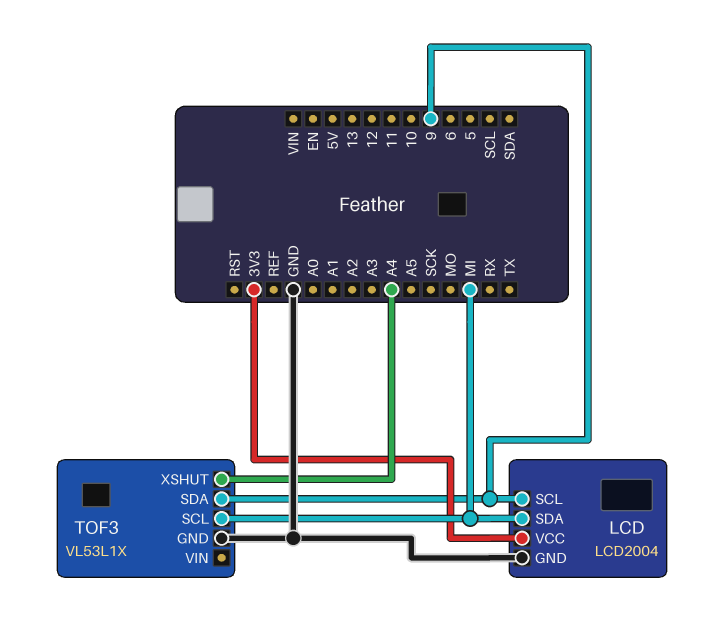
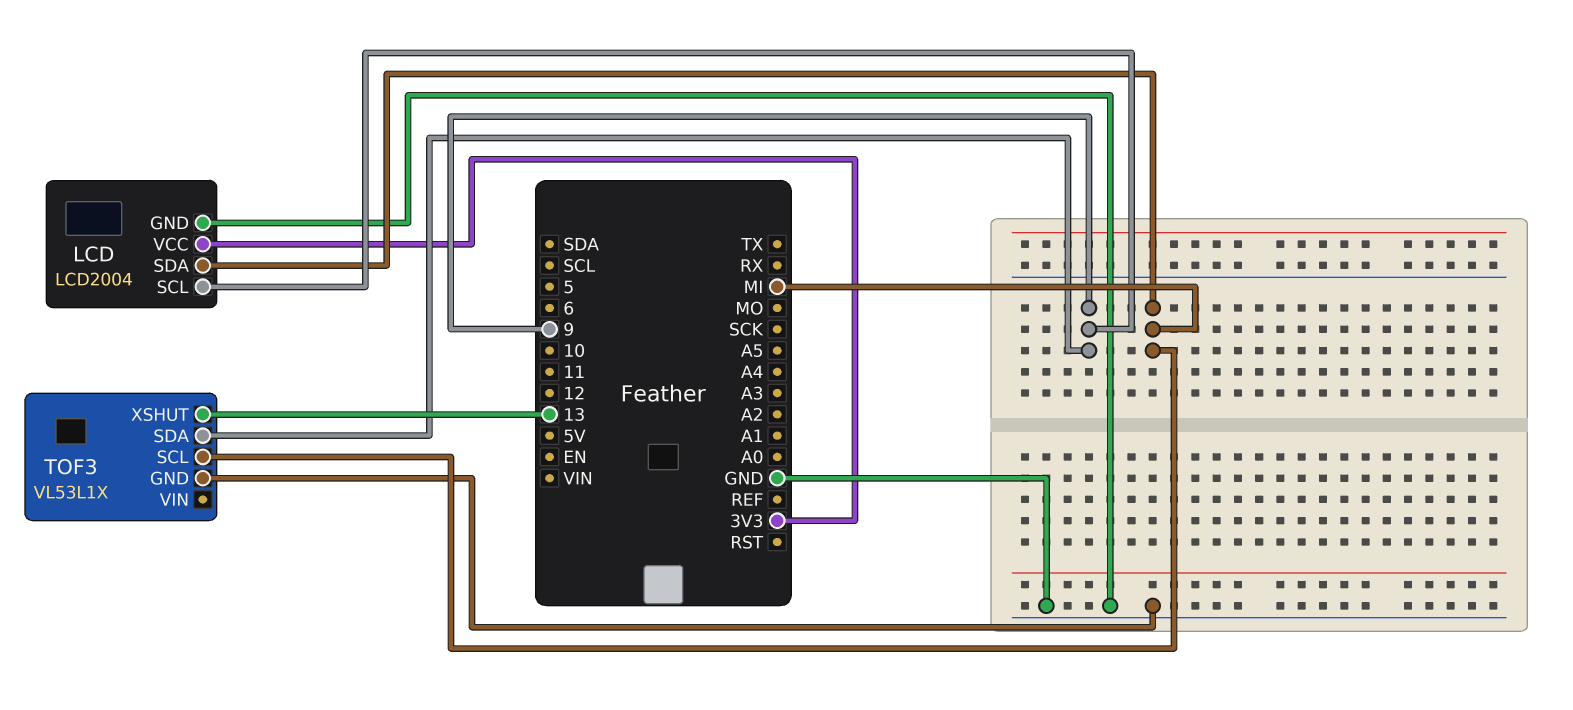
TOF3 pin XSHUT: A4 -> 13

